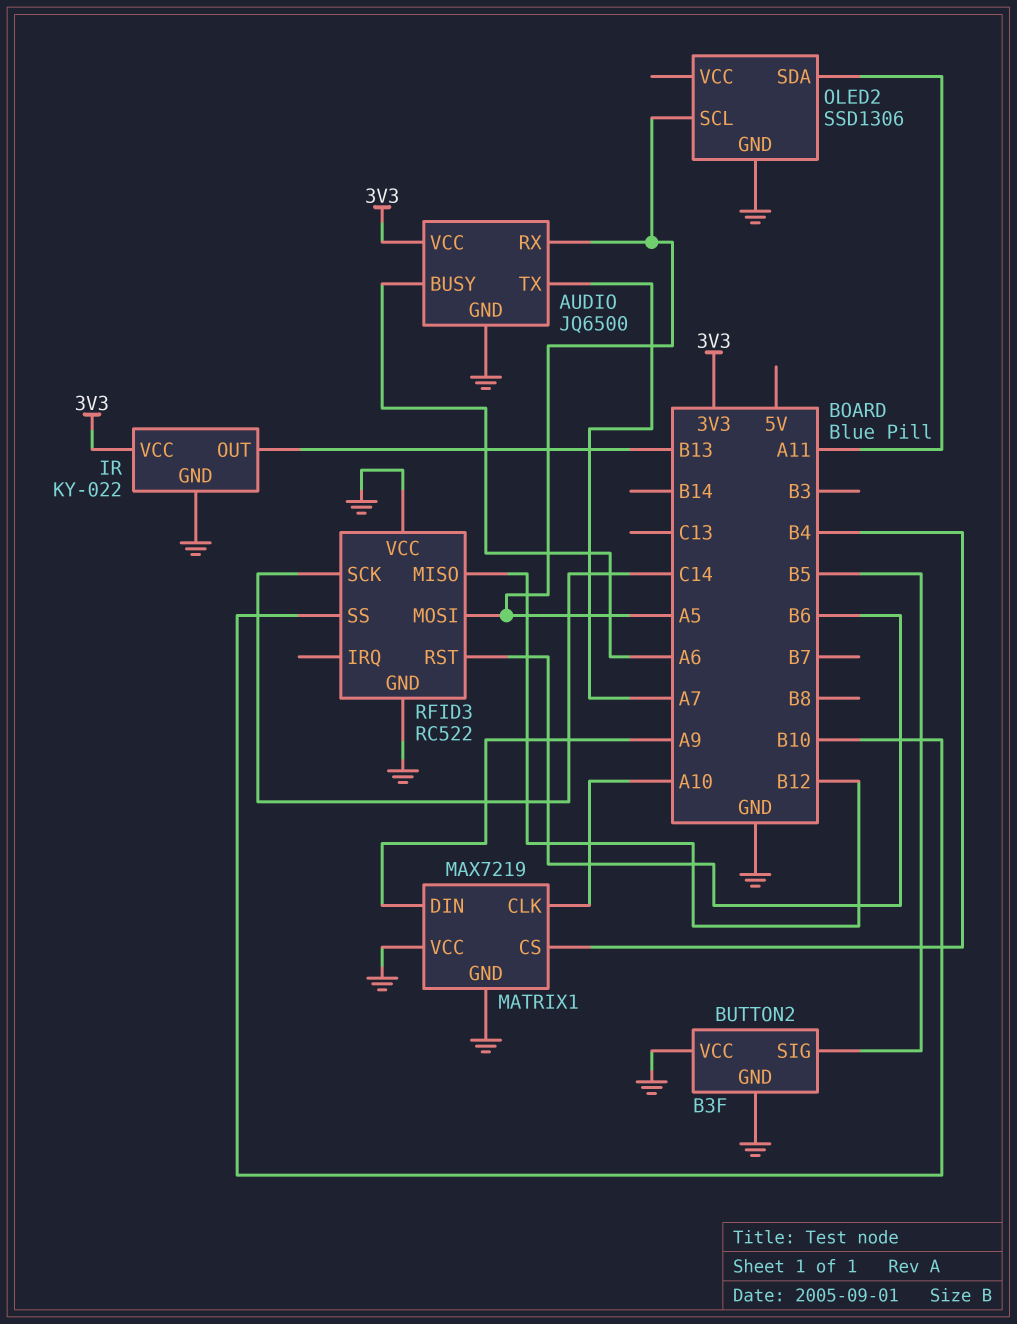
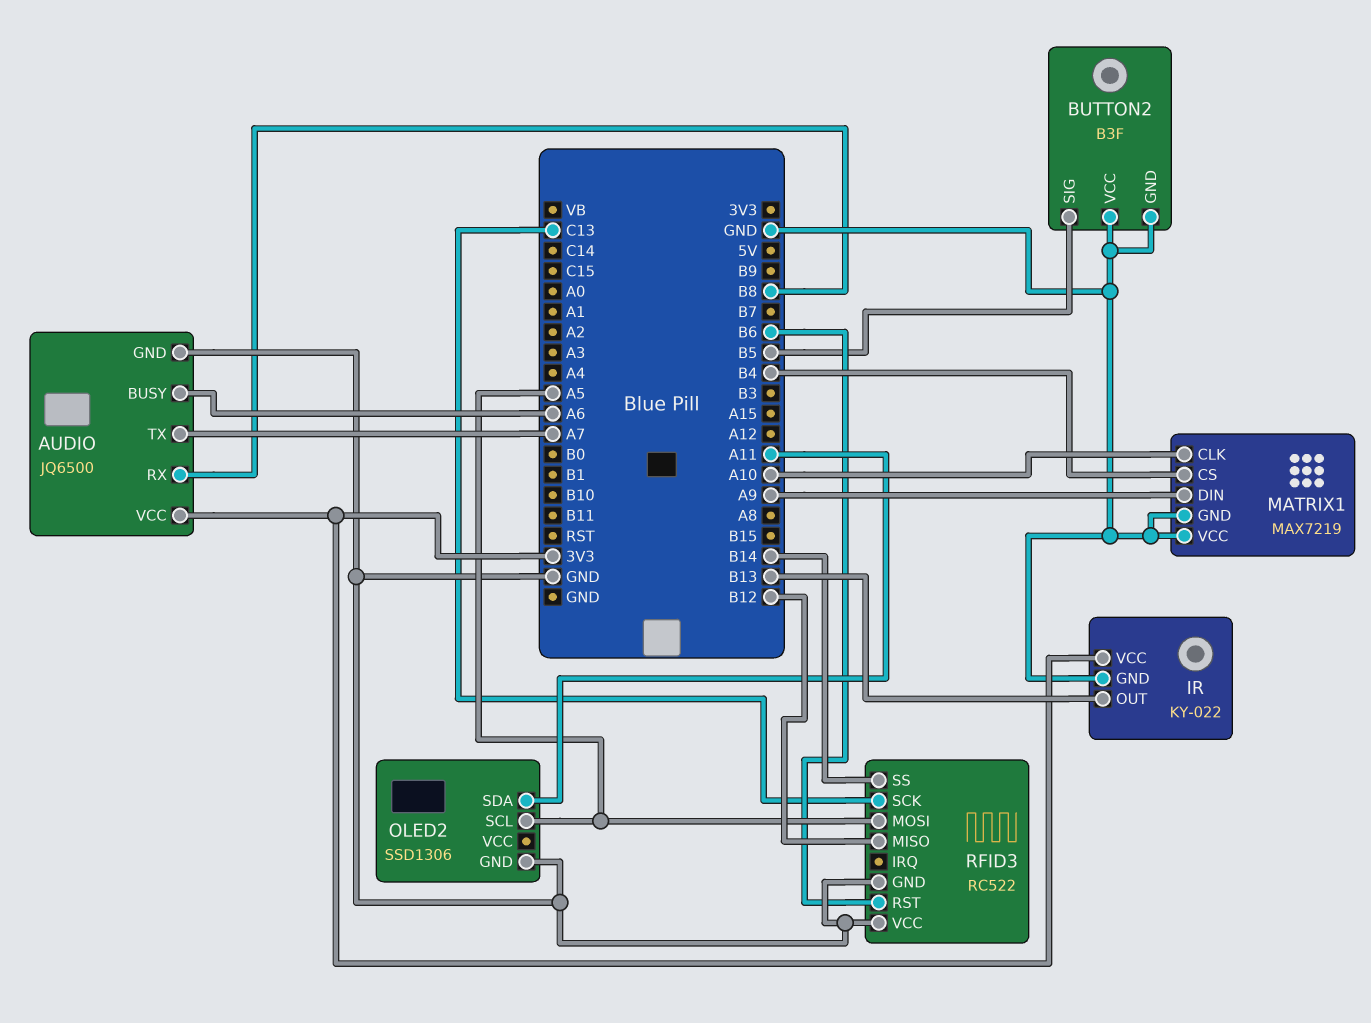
AUDIO pin RX: A5 -> B8
RFID3 pin SCK: C14 -> C13
RFID3 pin SS: B10 -> B14

